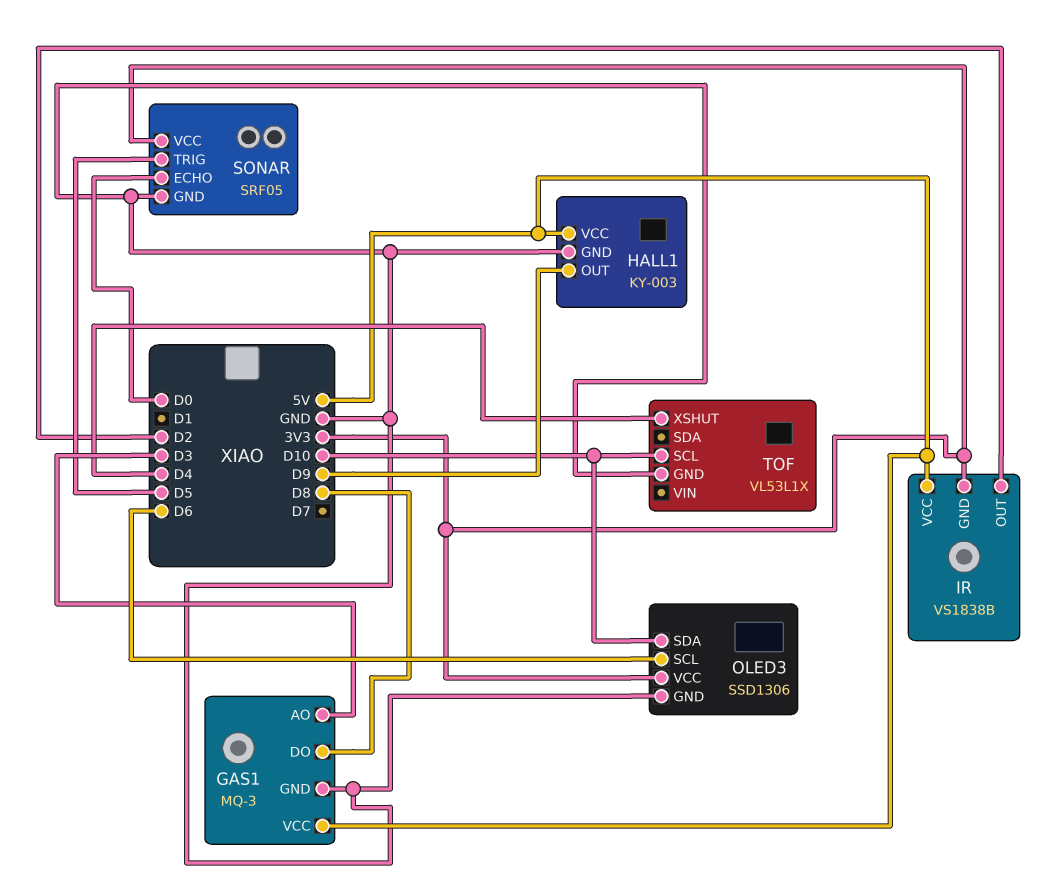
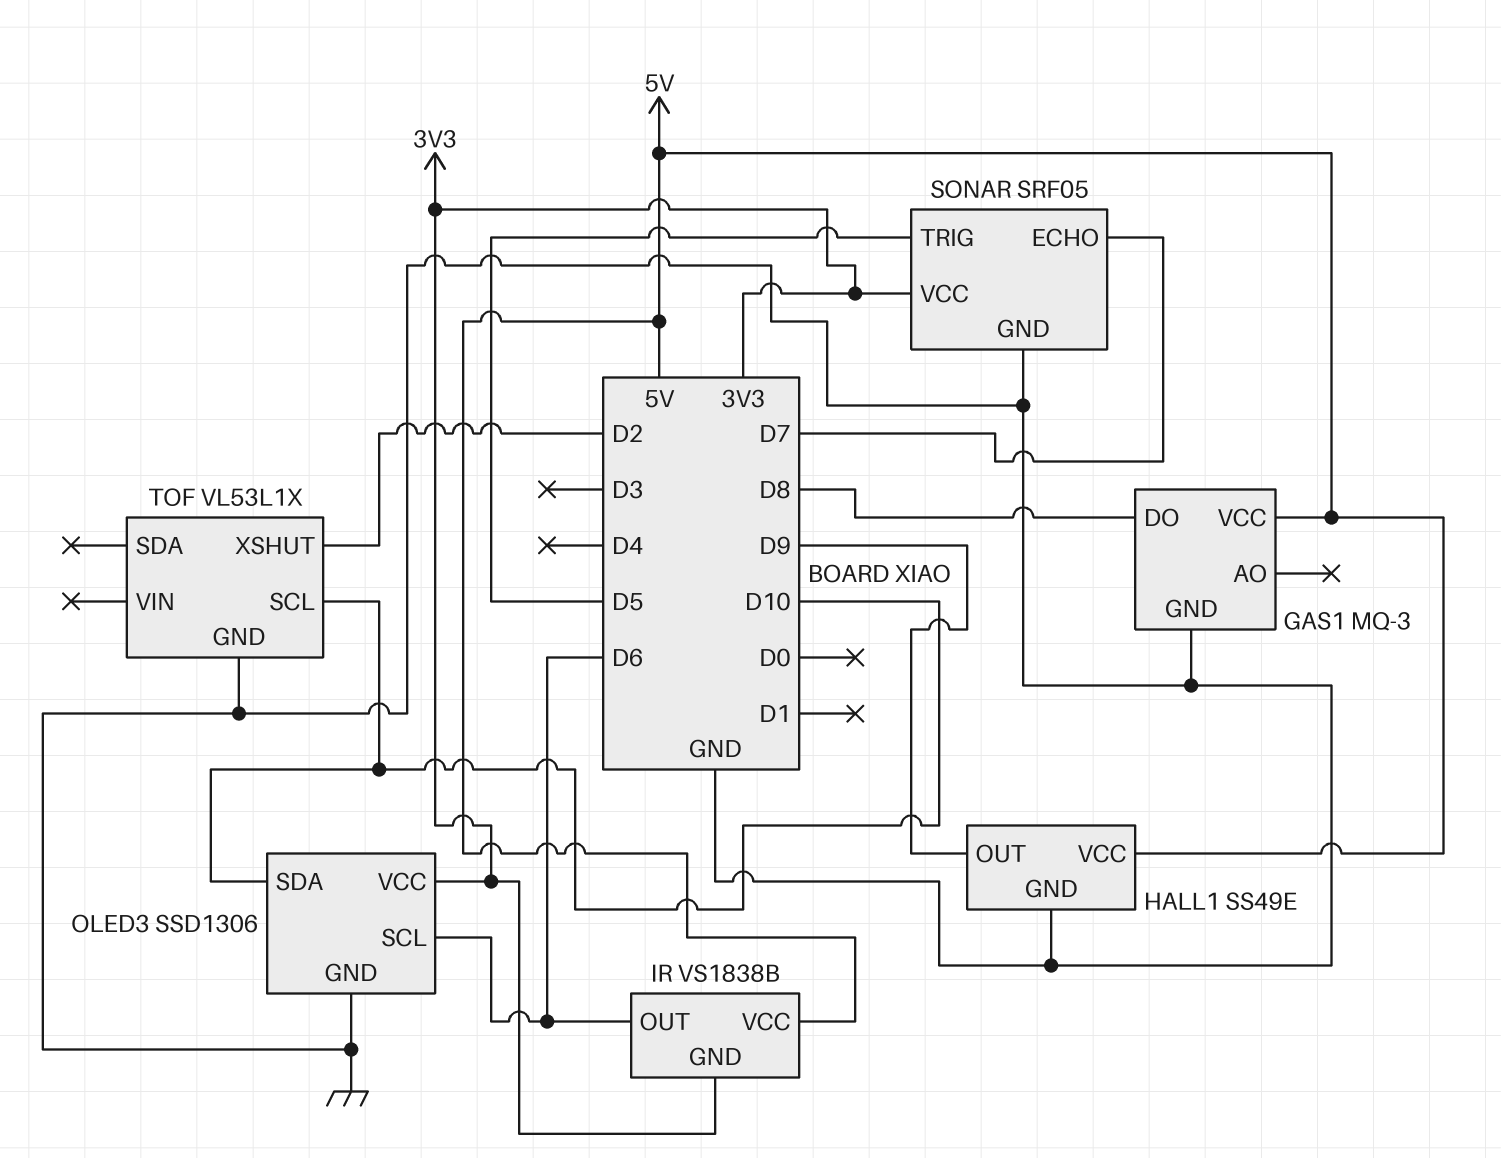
GAS1 pin AO: D3 -> none
HALL1: KY-003 -> SS49E
IR pin OUT: D2 -> D6
SONAR pin ECHO: D0 -> D7
TOF pin XSHUT: D4 -> D2

